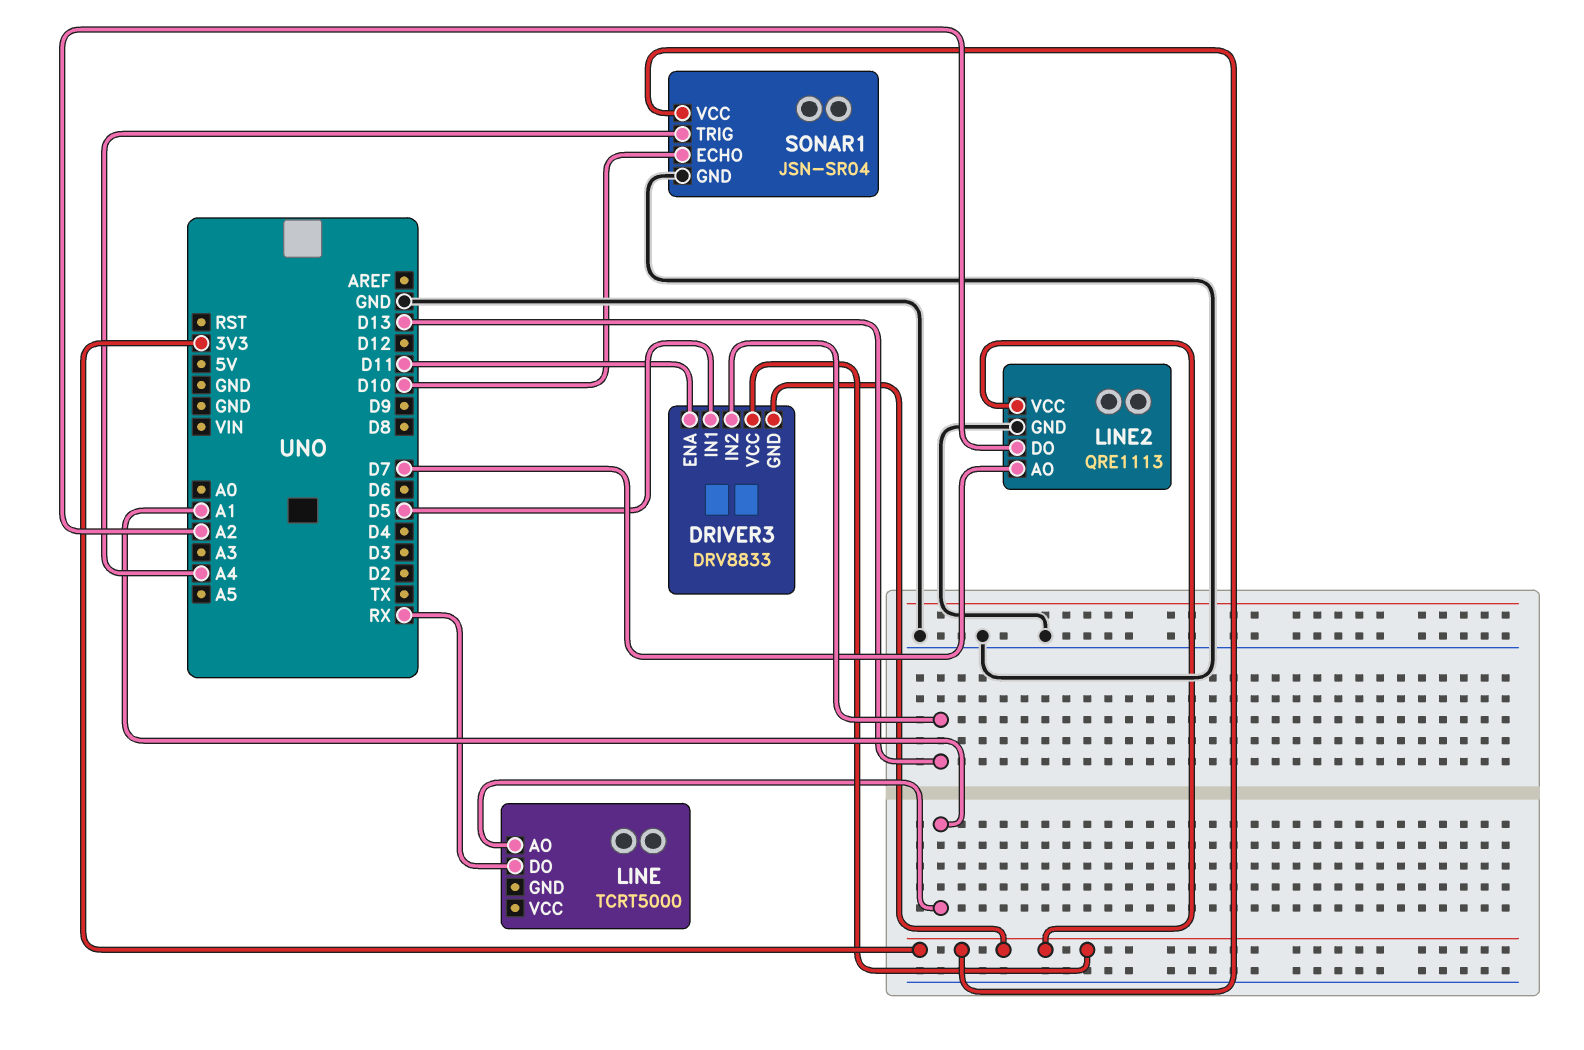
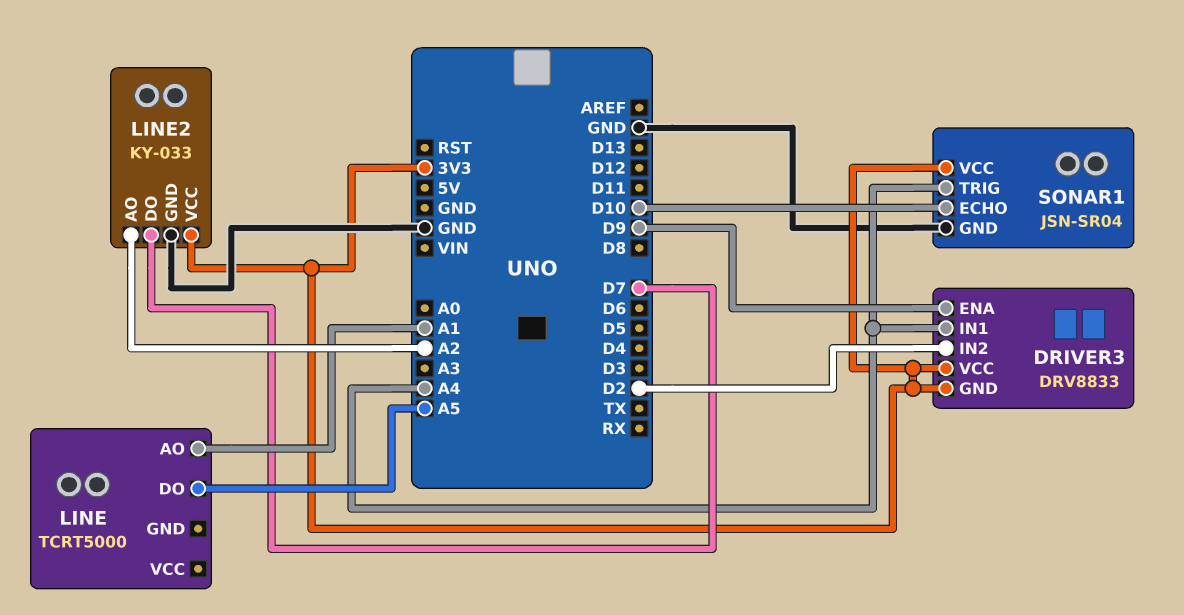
DRIVER3 pin ENA: D11 -> D9
DRIVER3 pin IN1: D5 -> A4
DRIVER3 pin IN2: D13 -> D2
LINE pin DO: RX -> A5
LINE2: QRE1113 -> KY-033
LINE2 pin AO: D7 -> A2
LINE2 pin DO: A2 -> D7

